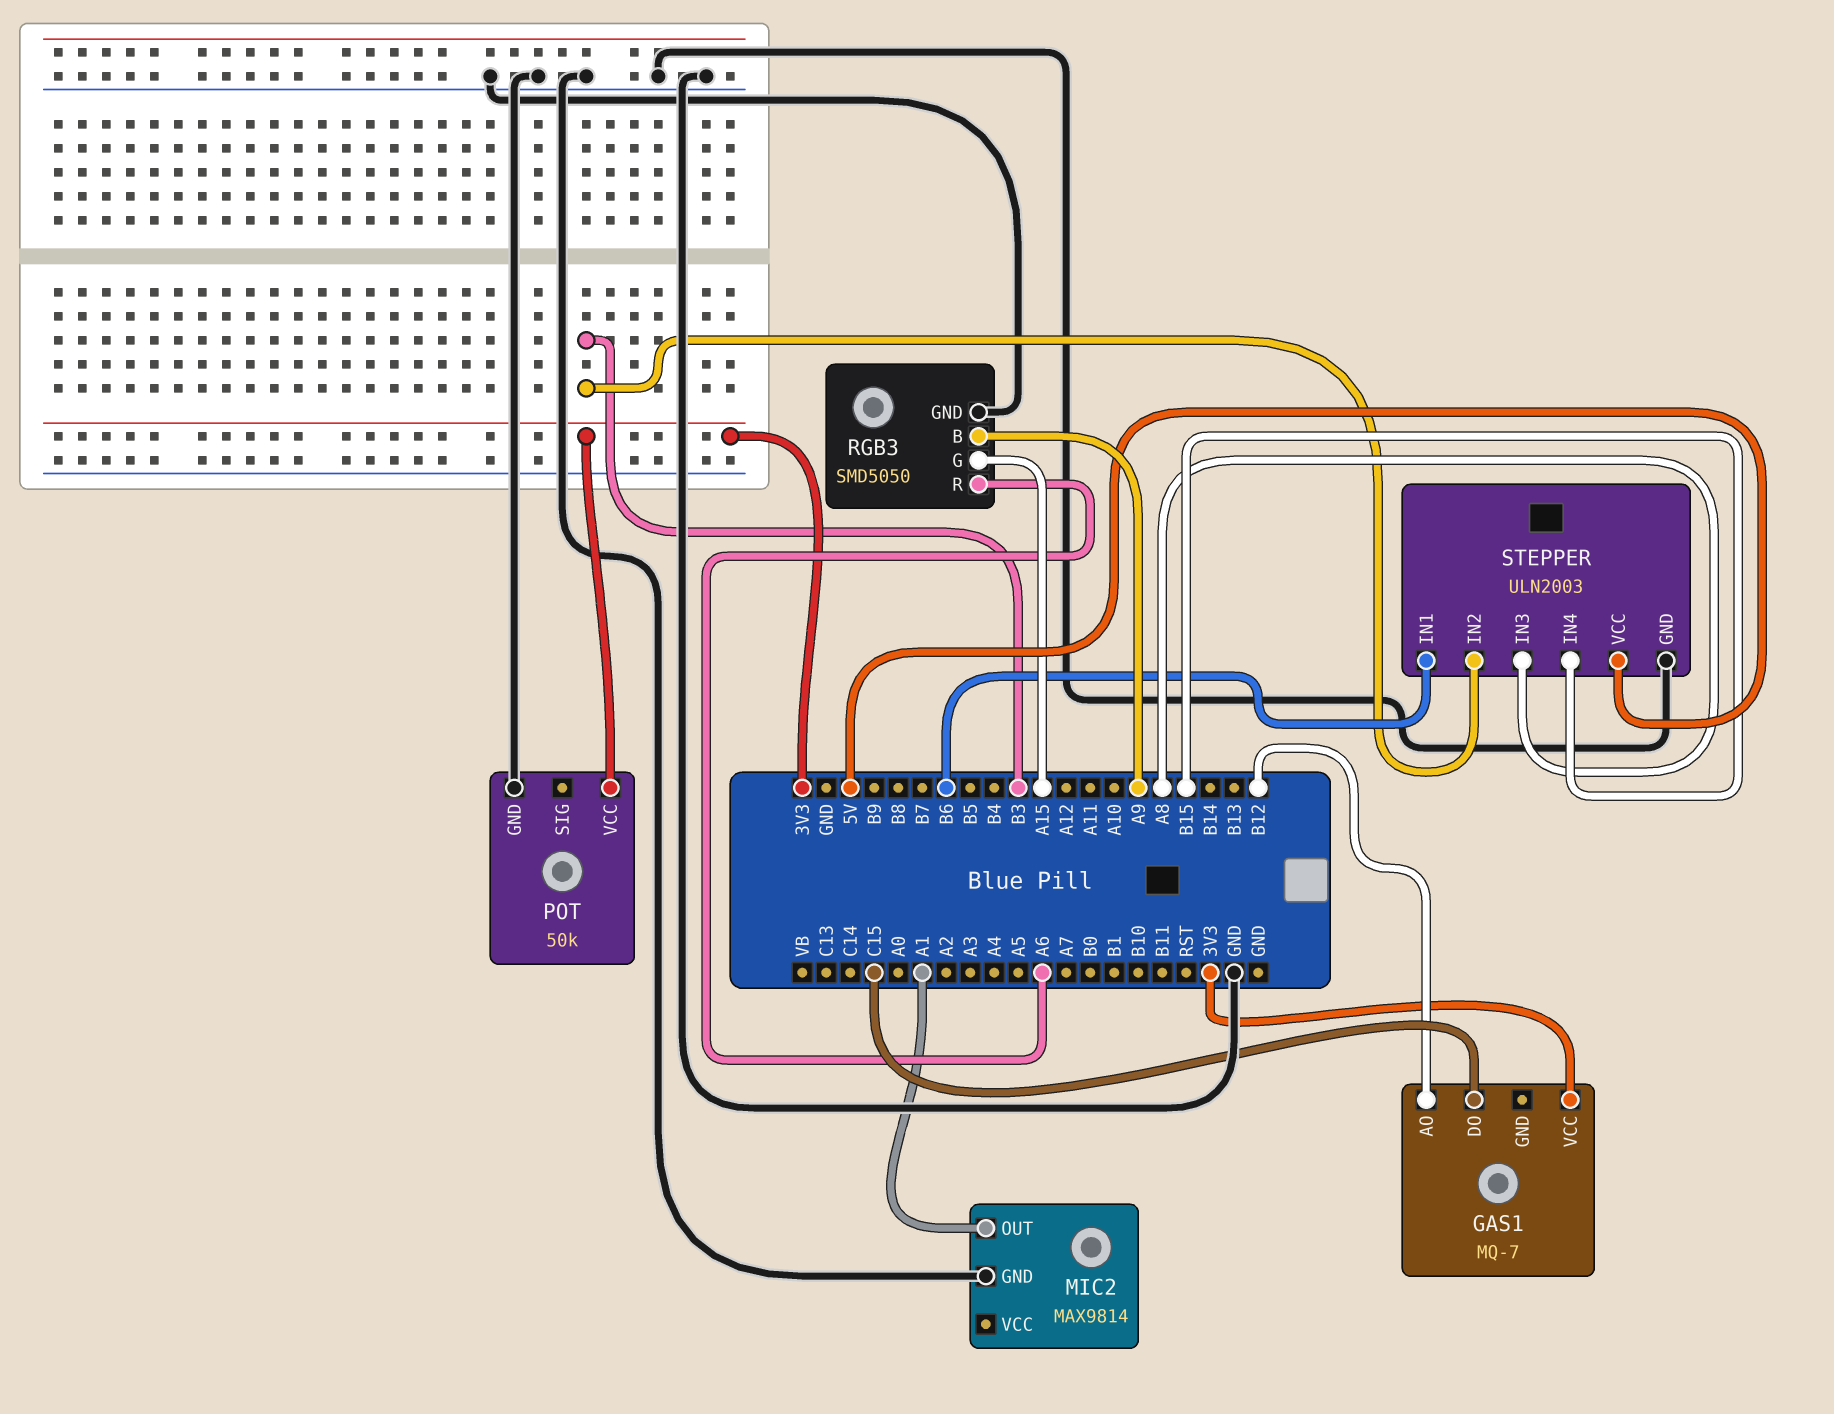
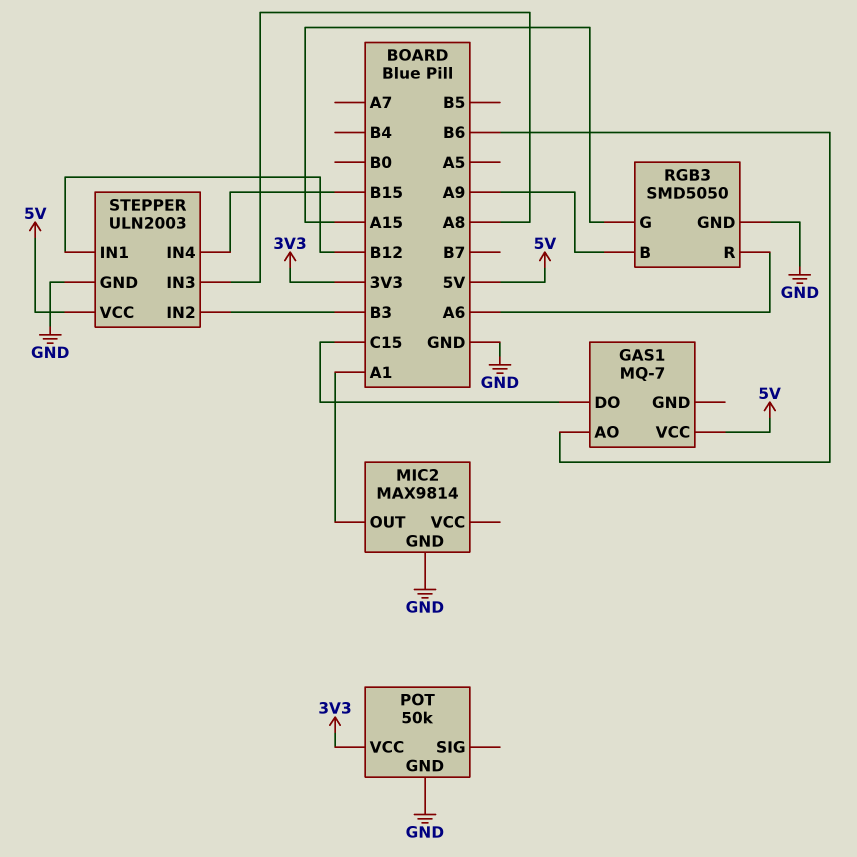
GAS1 pin AO: B12 -> B6
GAS1 pin VCC: 3V3 -> 5V
STEPPER pin IN1: B6 -> B12

